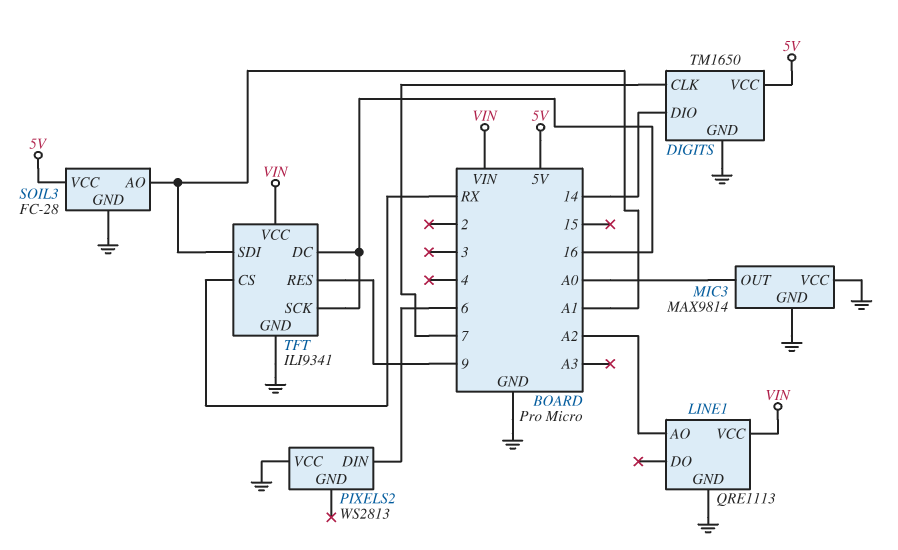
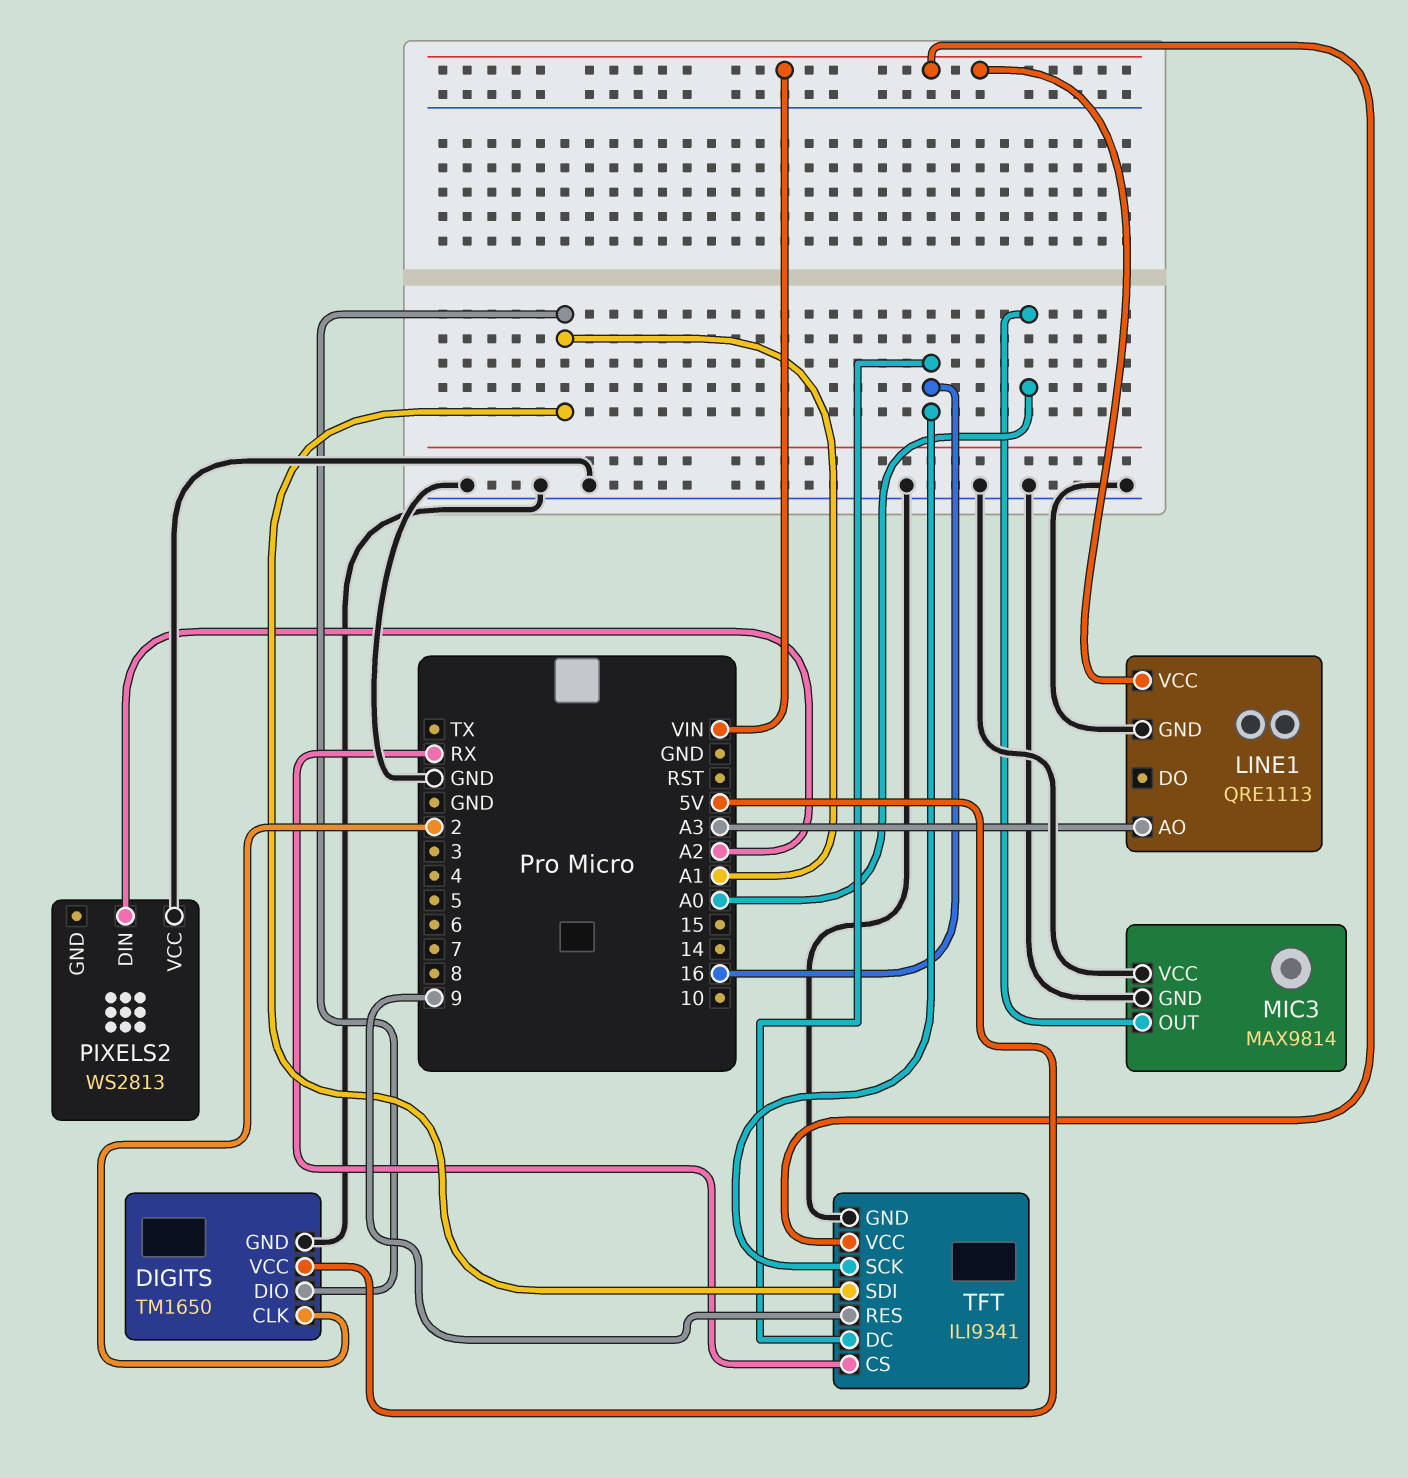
DIGITS pin CLK: 7 -> 2
DIGITS pin DIO: 14 -> A1
LINE1 pin AO: A2 -> A3
PIXELS2 pin DIN: 6 -> A2
SOIL3: FC-28 -> none
SOIL3 pin AO: A1 -> none
SOIL3 pin GND: GND -> none
SOIL3 pin VCC: 5V -> none

